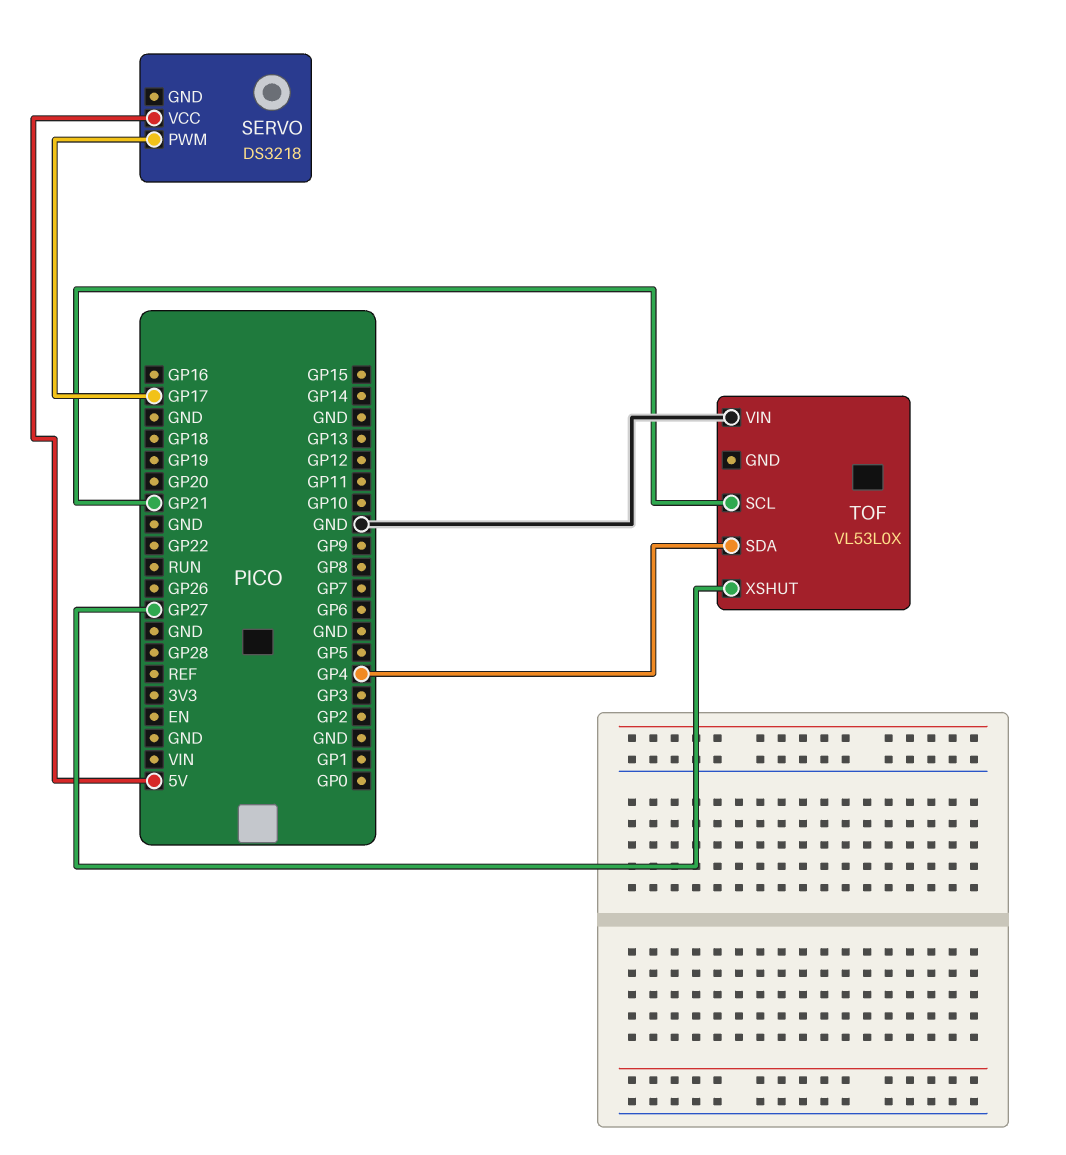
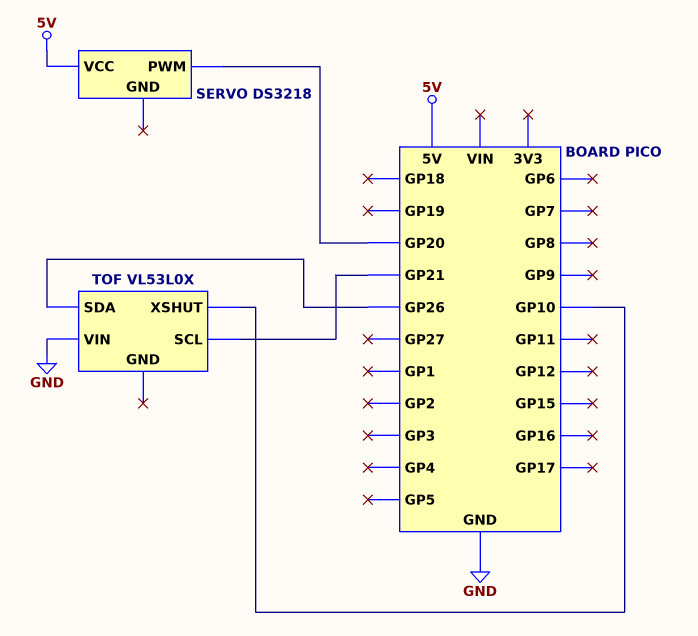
SERVO pin PWM: GP17 -> GP20
TOF pin SDA: GP4 -> GP26
TOF pin XSHUT: GP27 -> GP10

